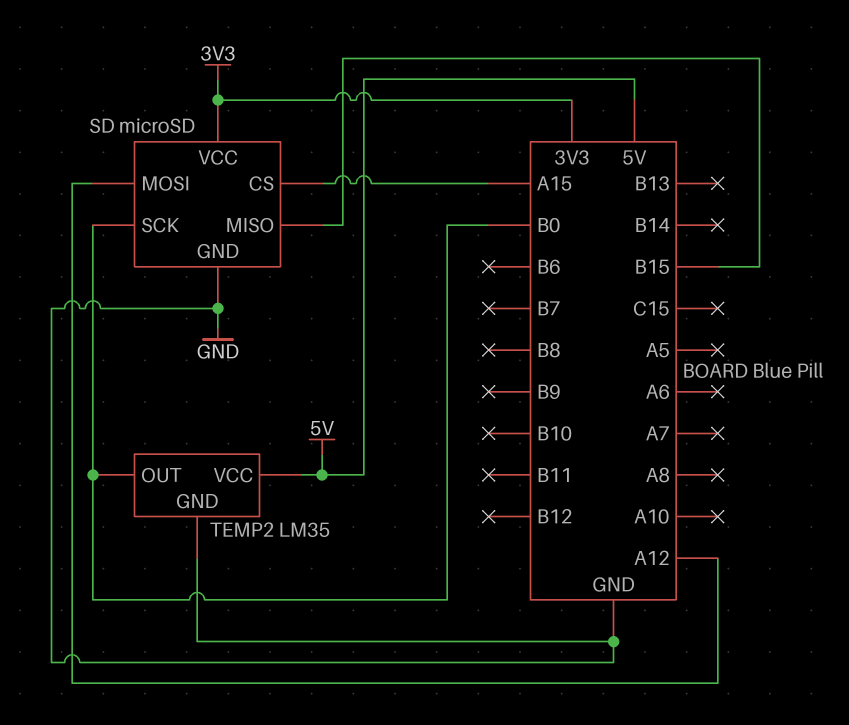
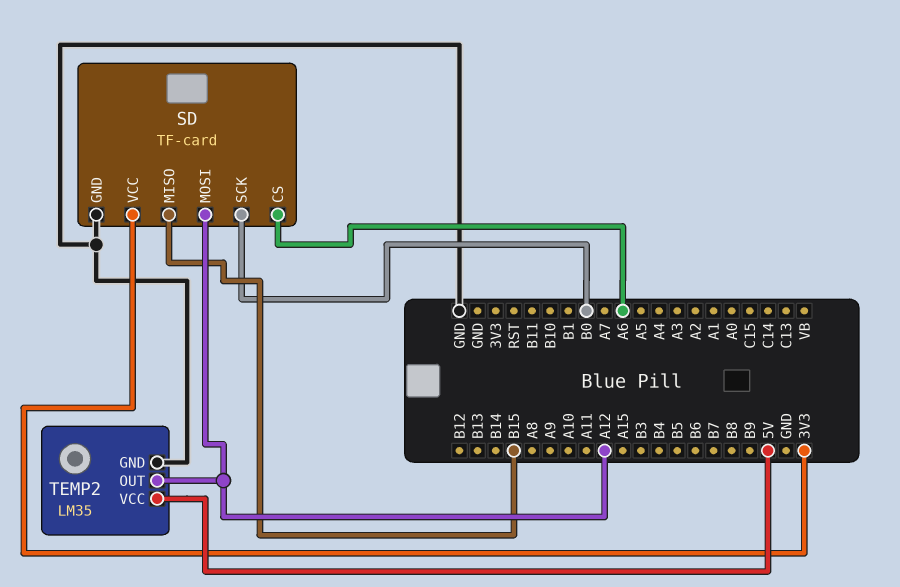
SD: microSD -> TF-card
SD pin CS: A15 -> A6
TEMP2 pin OUT: B0 -> A12

